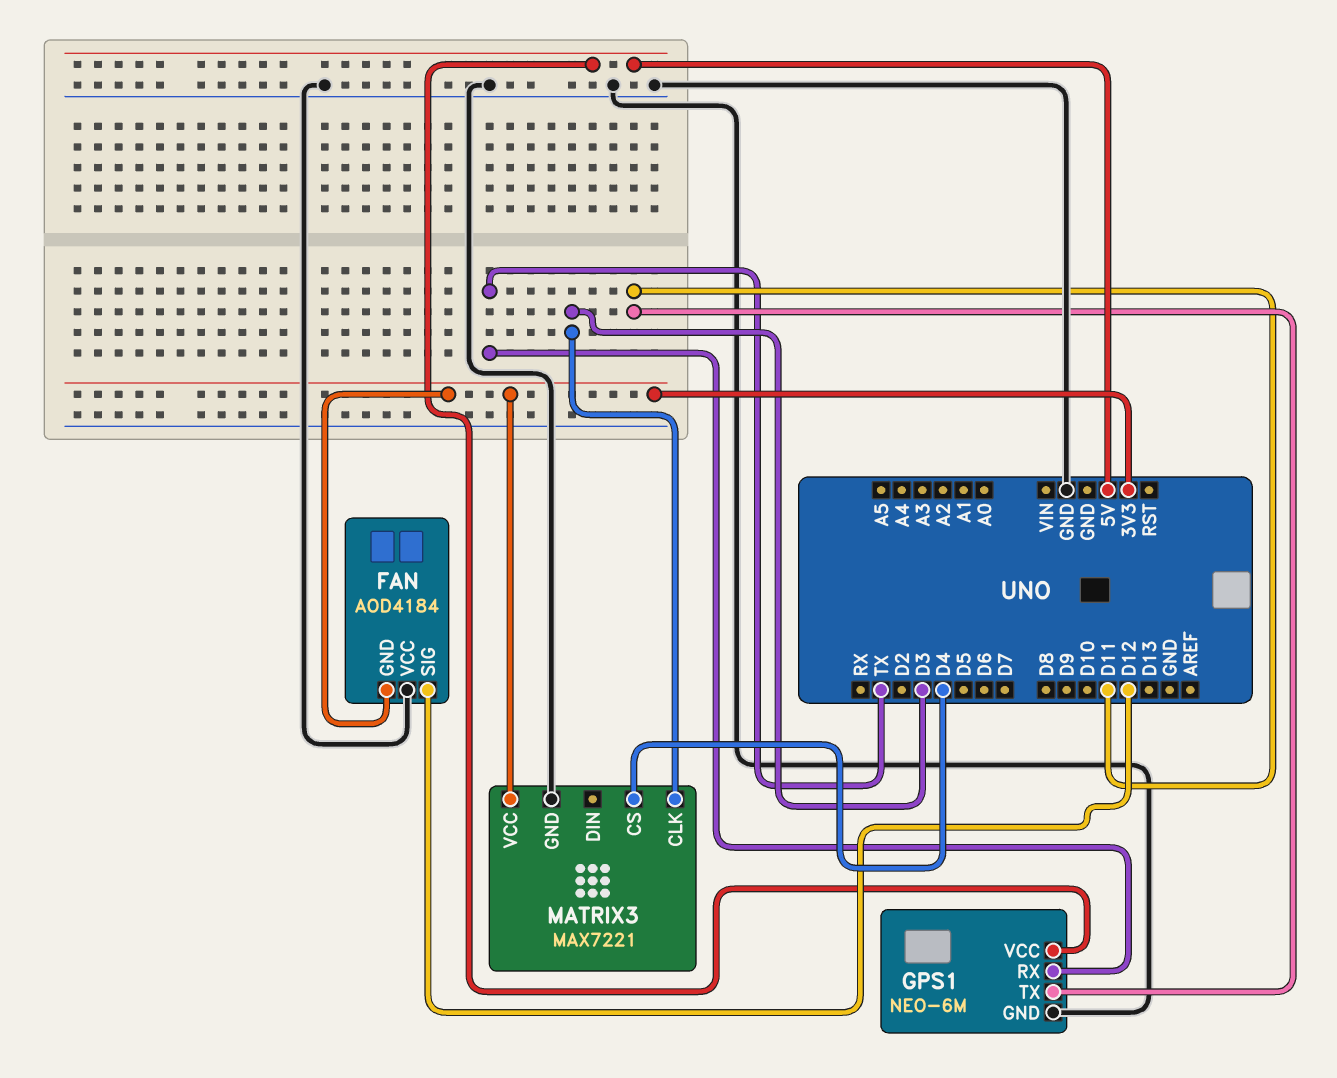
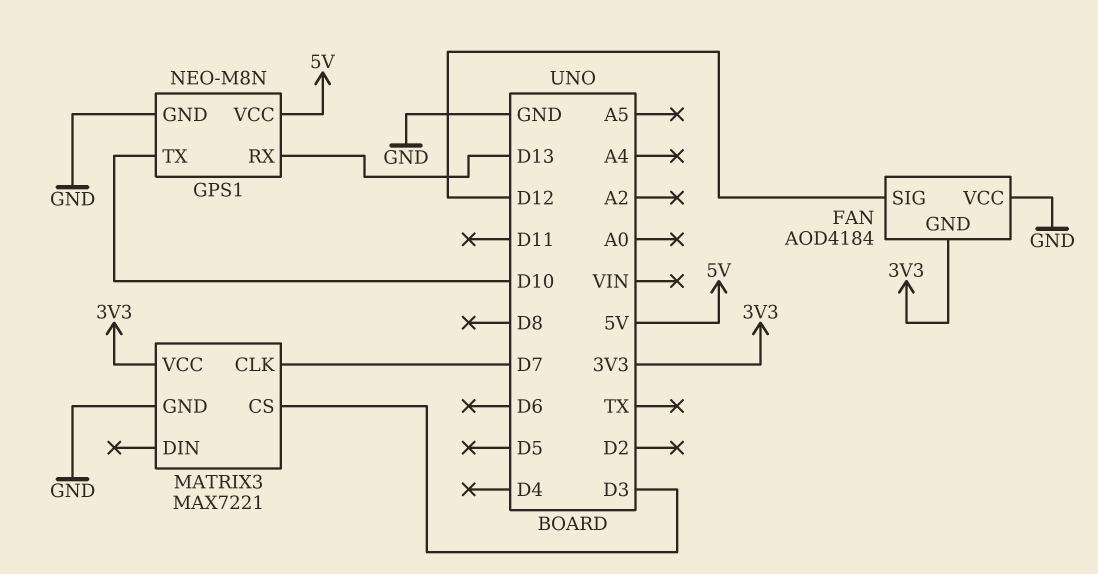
GPS1: NEO-6M -> NEO-M8N
GPS1 pin RX: TX -> D13
GPS1 pin TX: D11 -> D10
MATRIX3 pin CLK: D3 -> D7
MATRIX3 pin CS: D4 -> D3

